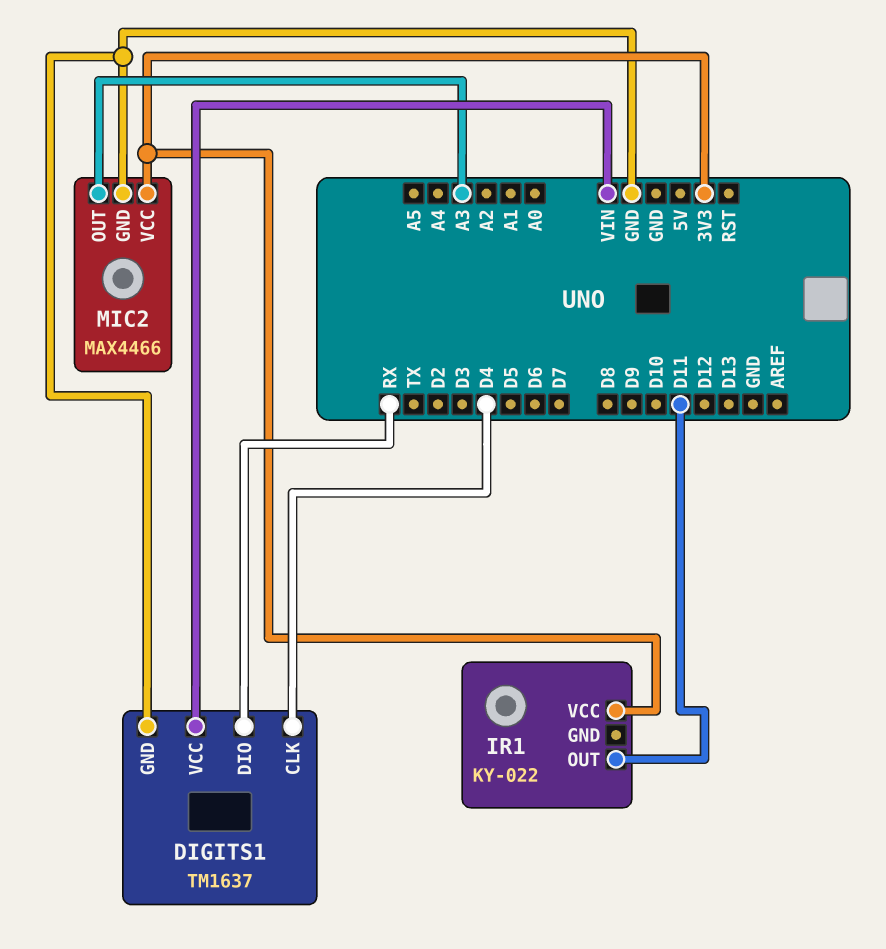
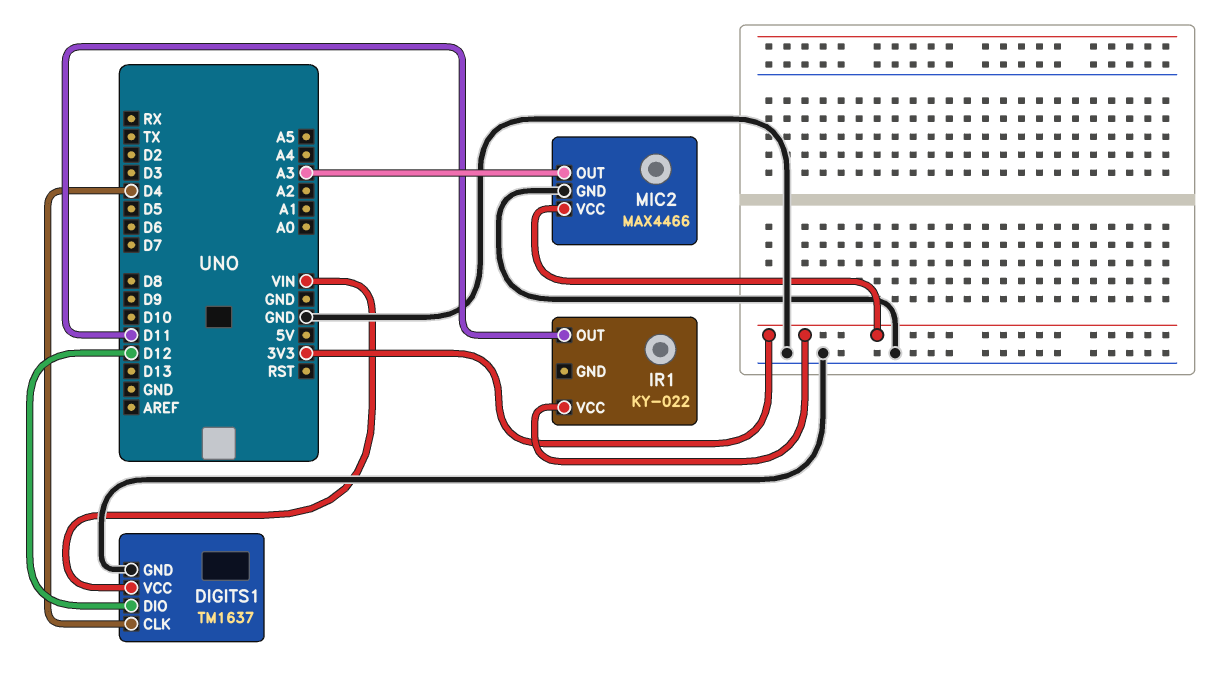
DIGITS1 pin DIO: RX -> D12

